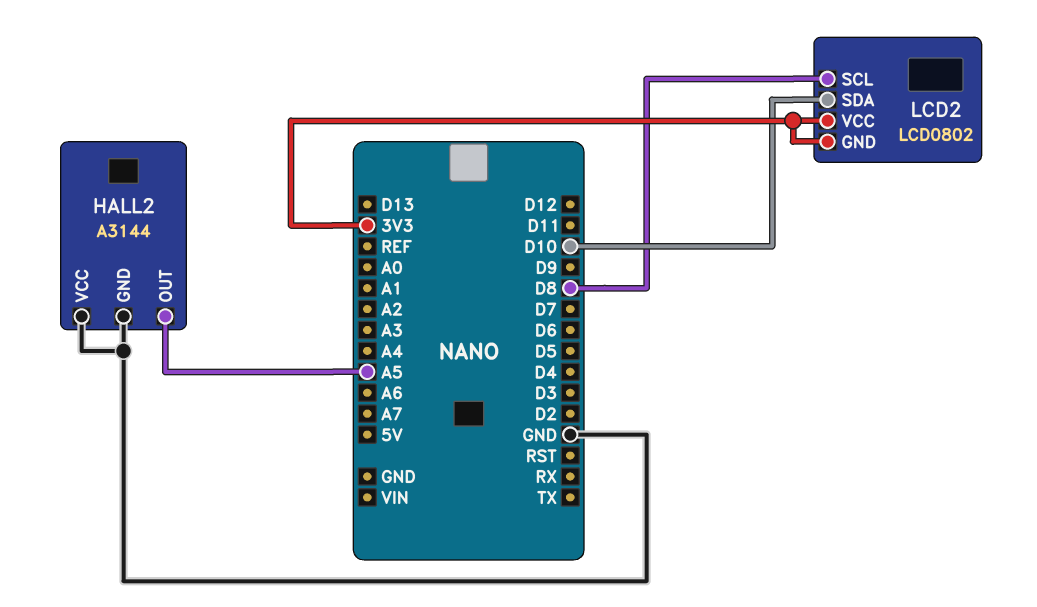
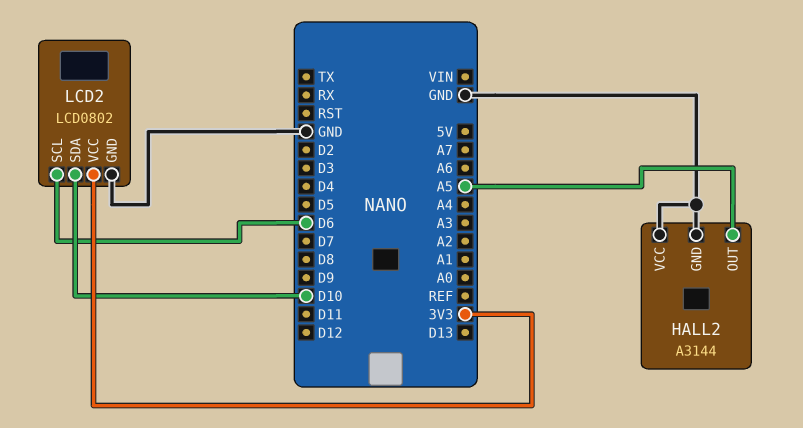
LCD2 pin GND: 3V3 -> GND
LCD2 pin SCL: D8 -> D6

